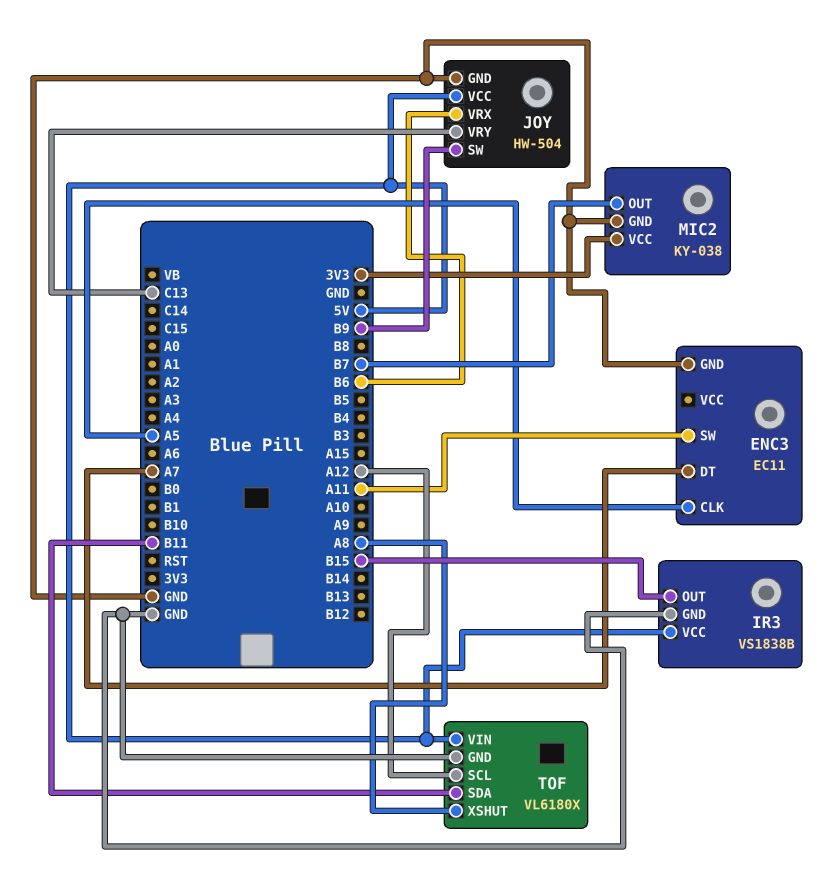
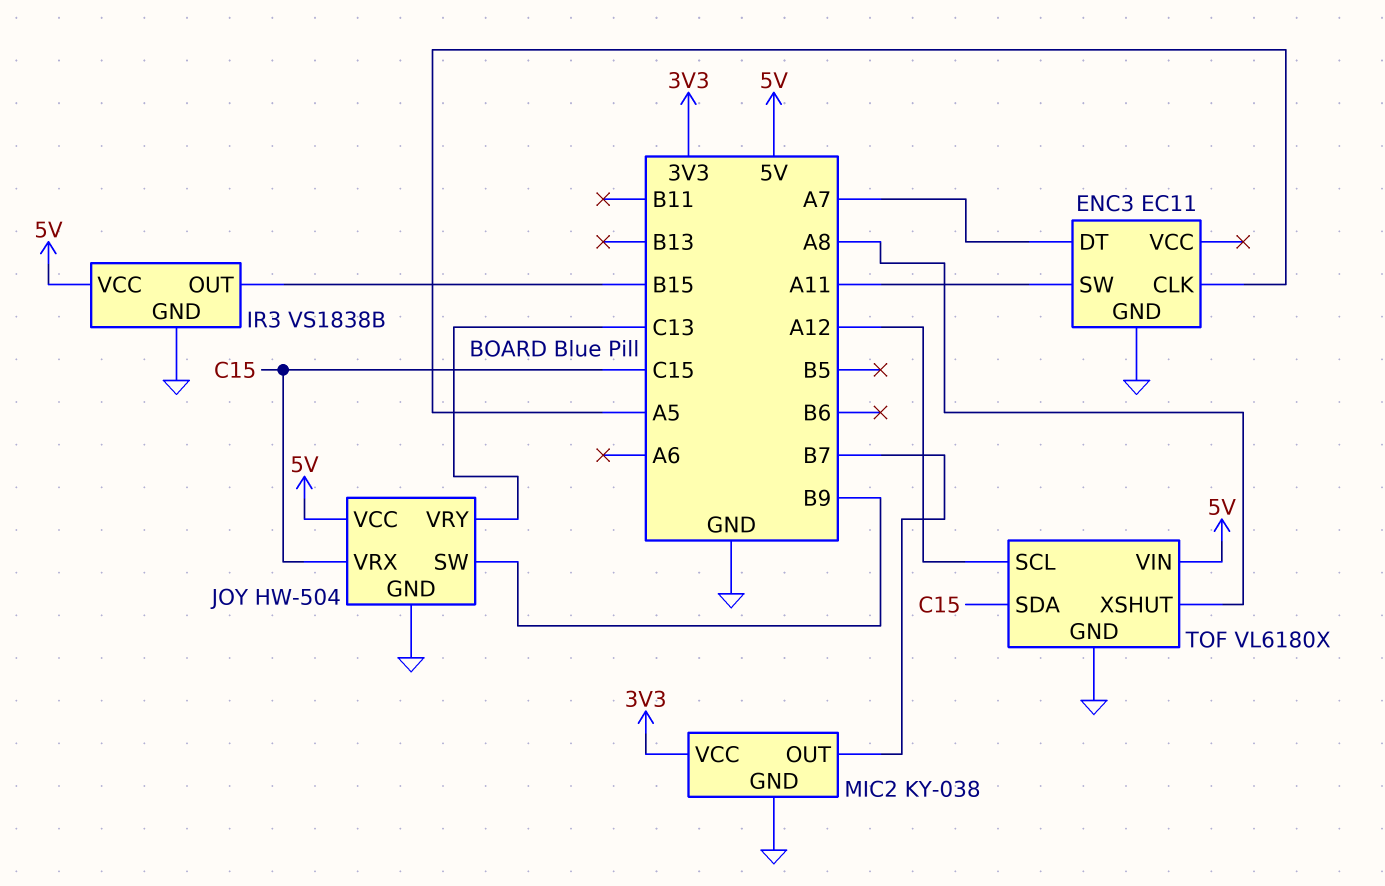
JOY pin VRX: B6 -> C15
TOF pin SDA: B11 -> C15

